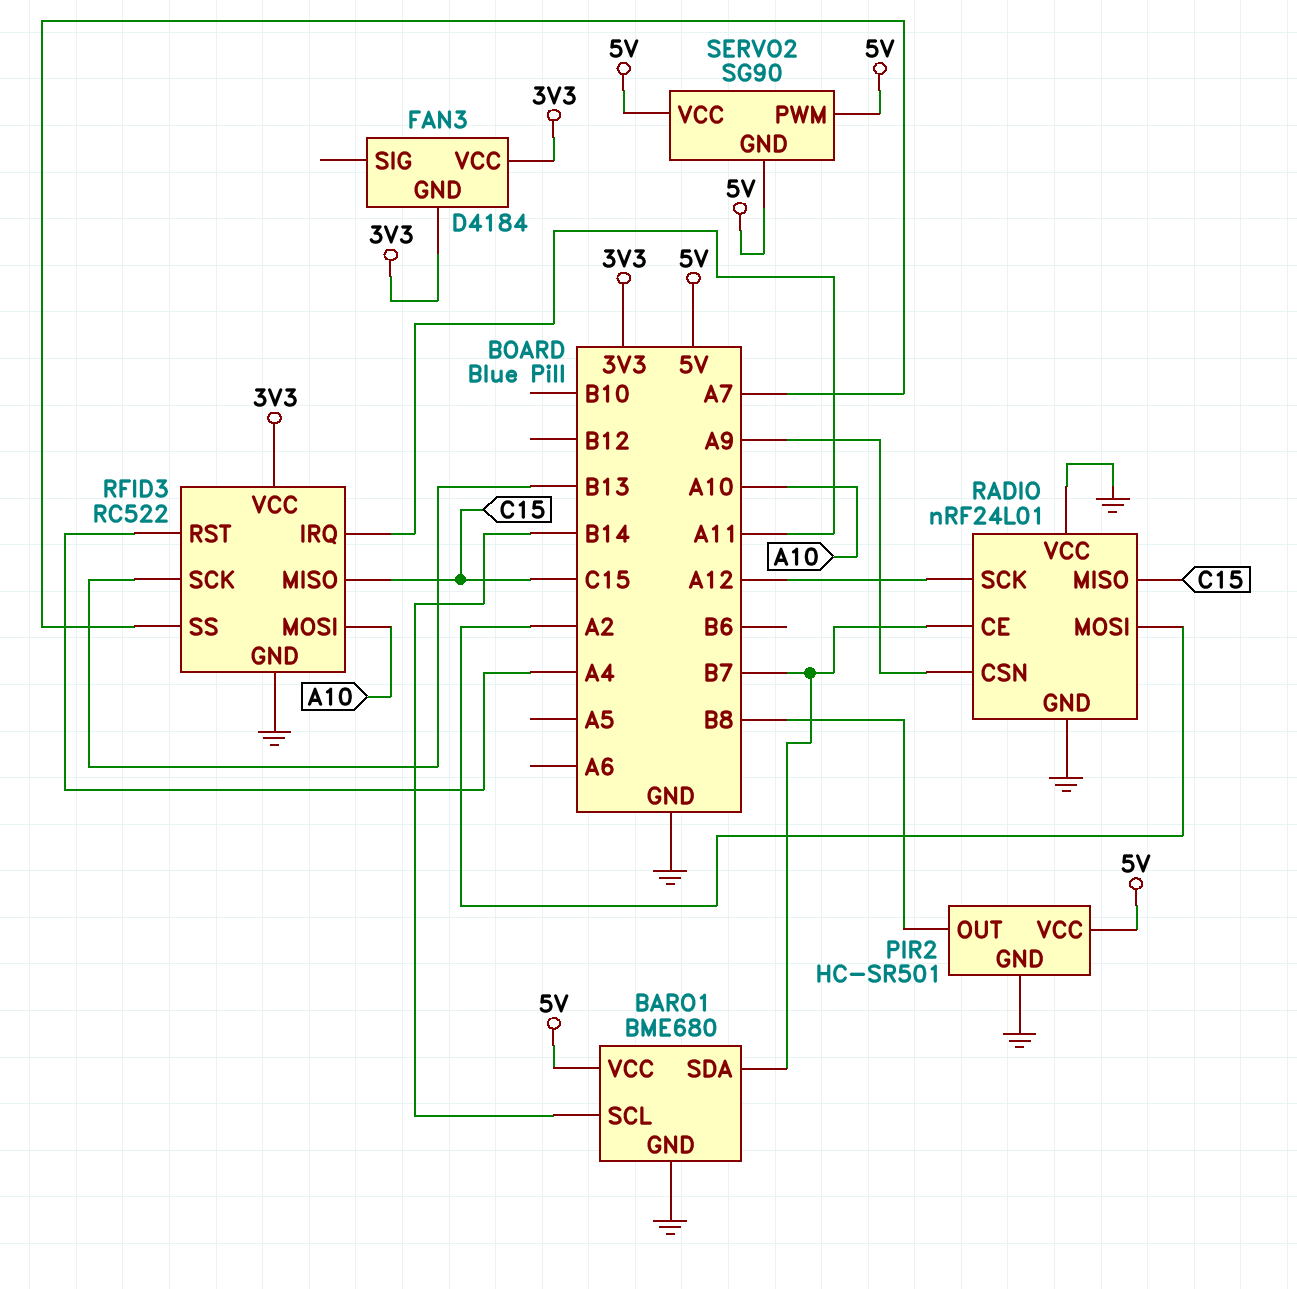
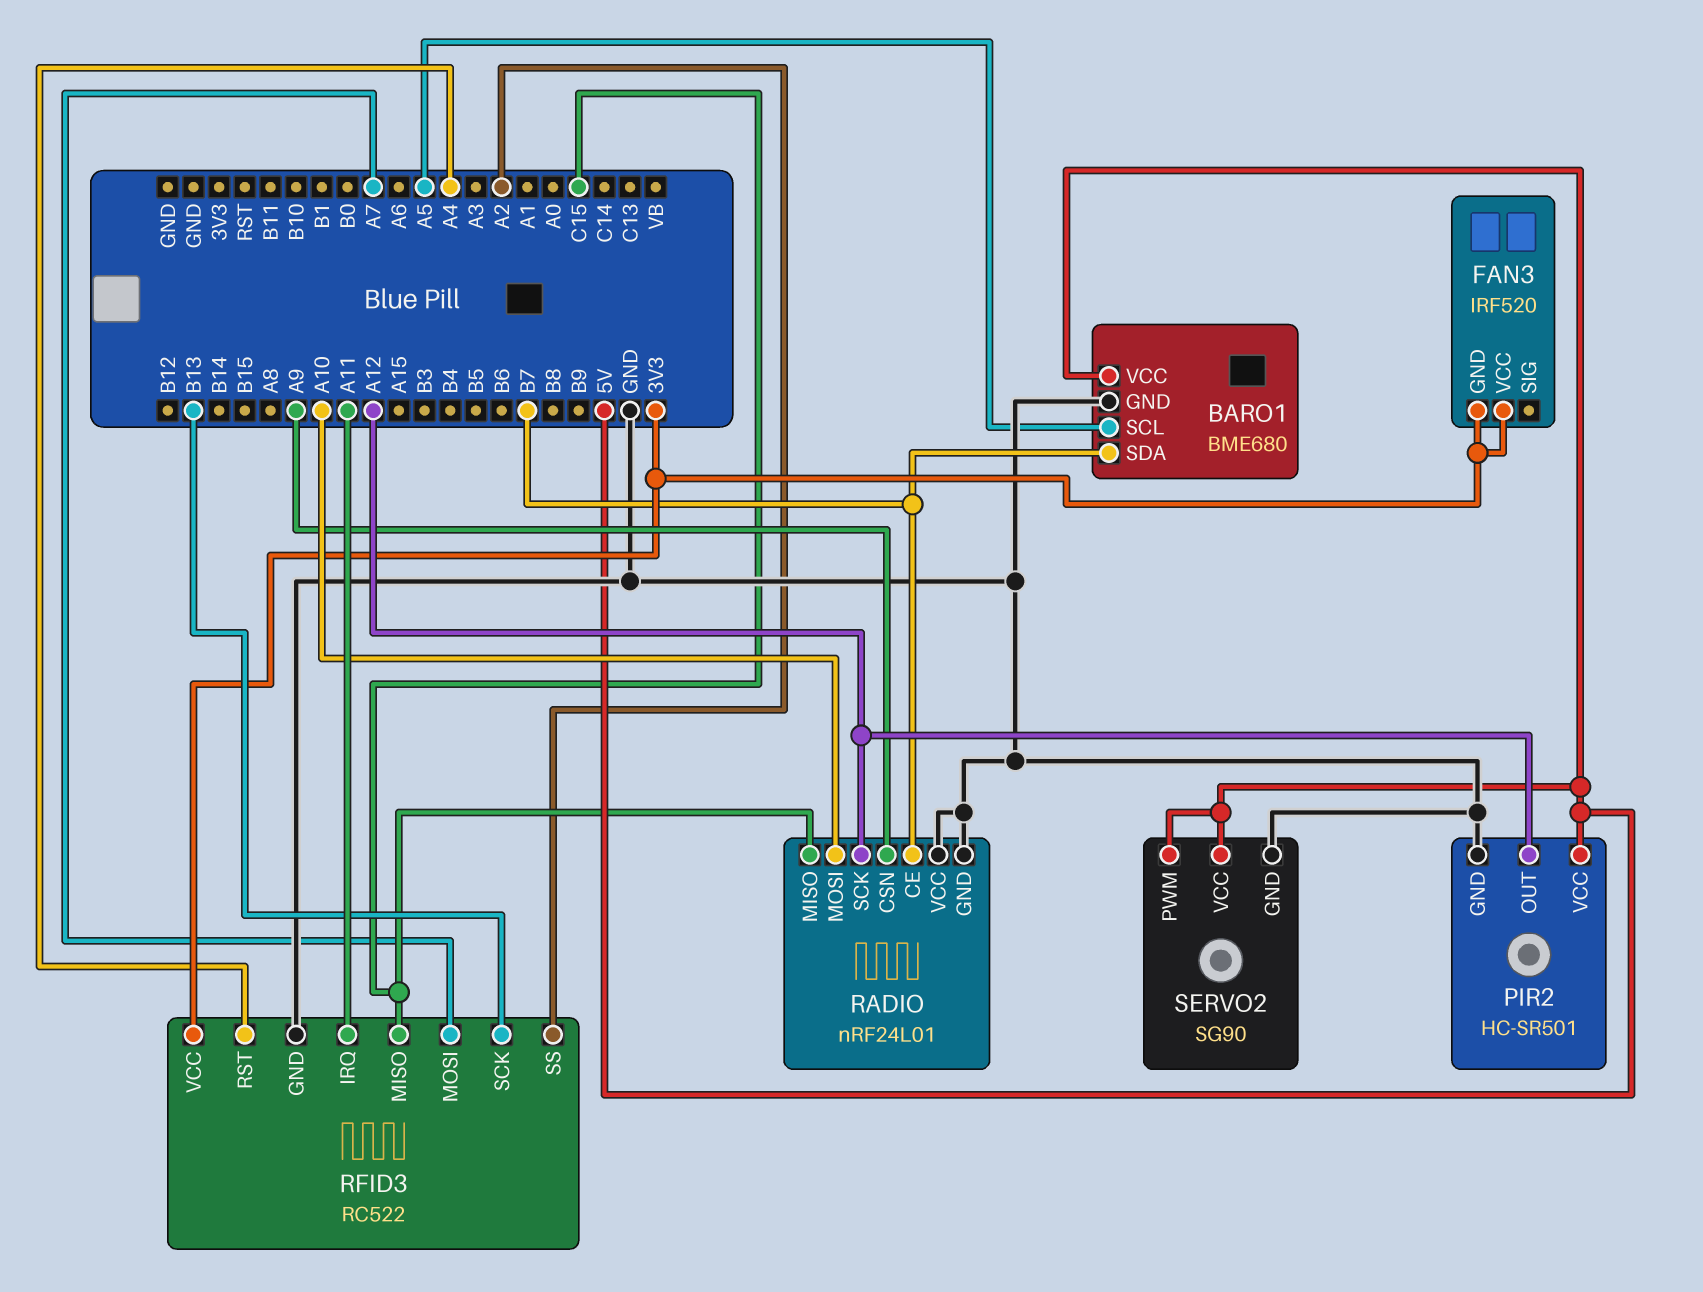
BARO1 pin SCL: B14 -> A5
FAN3: D4184 -> IRF520
PIR2 pin OUT: B8 -> A12
RADIO pin MOSI: A2 -> A10
RFID3 pin MOSI: A10 -> A7
RFID3 pin SS: A7 -> A2
SERVO2 pin GND: 5V -> GND

